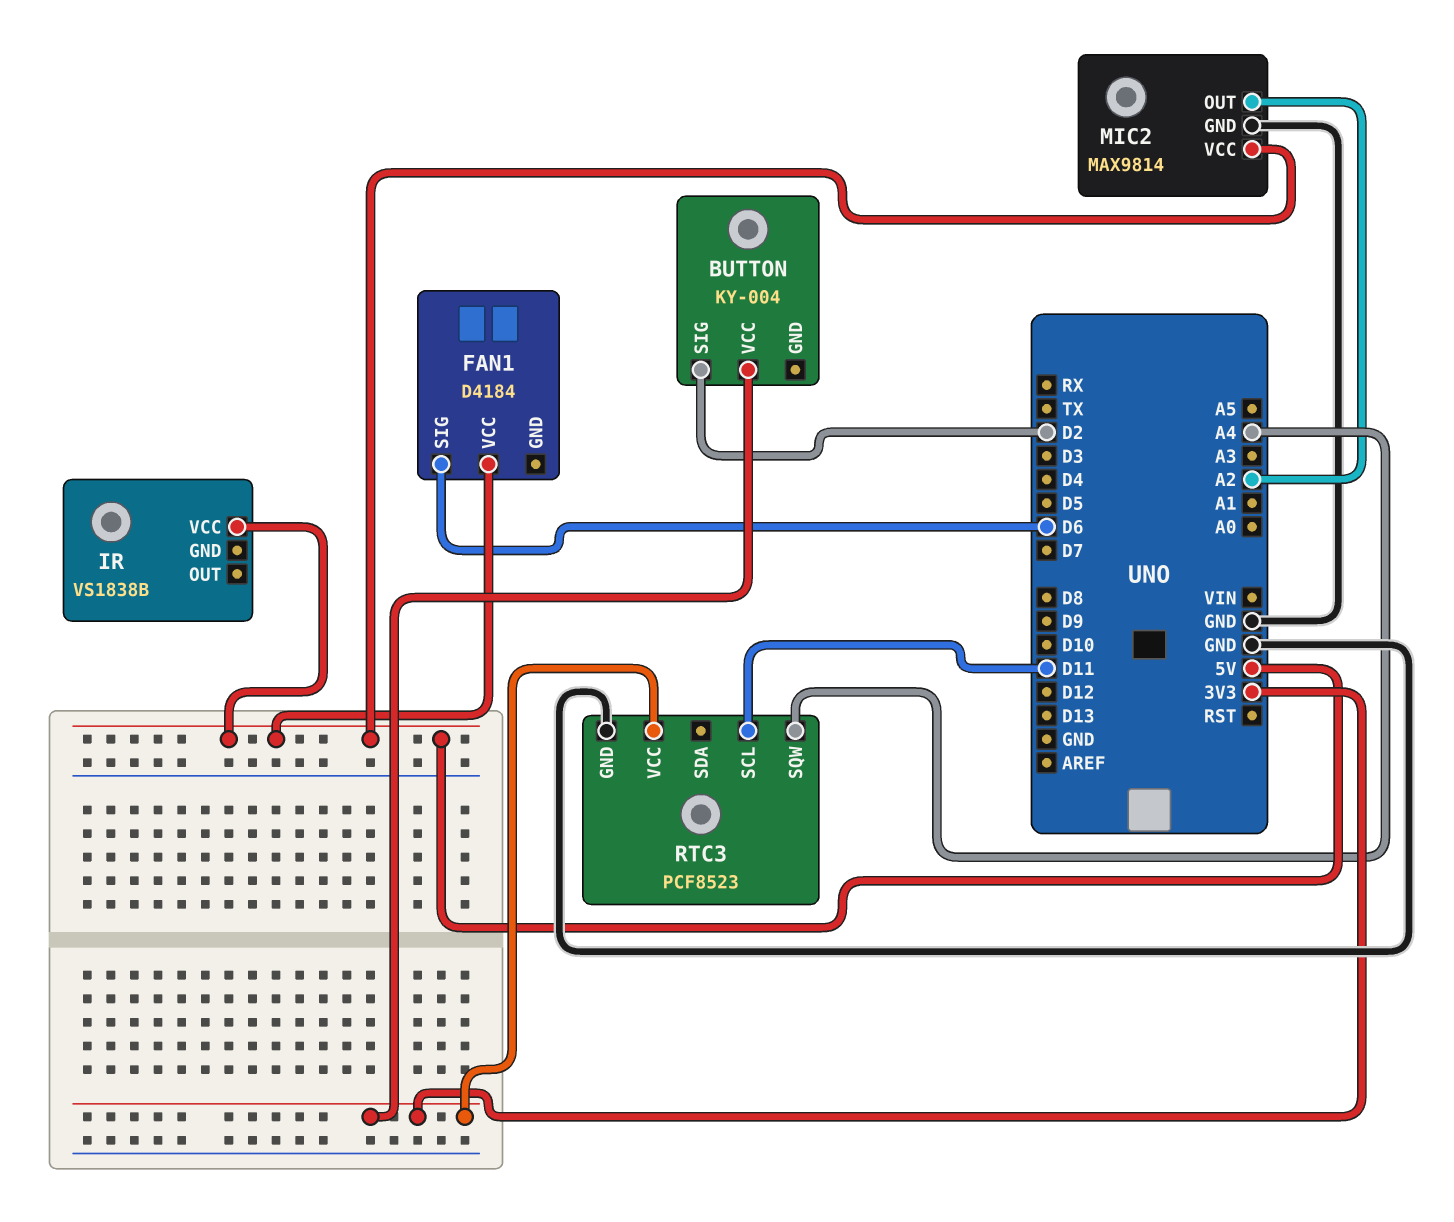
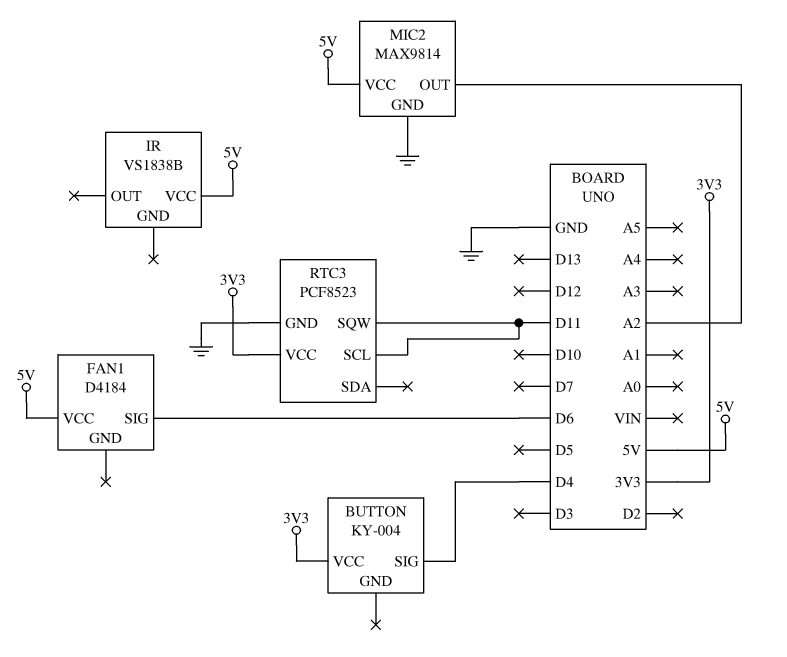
BUTTON pin SIG: D2 -> D4
RTC3 pin SQW: A4 -> D11

